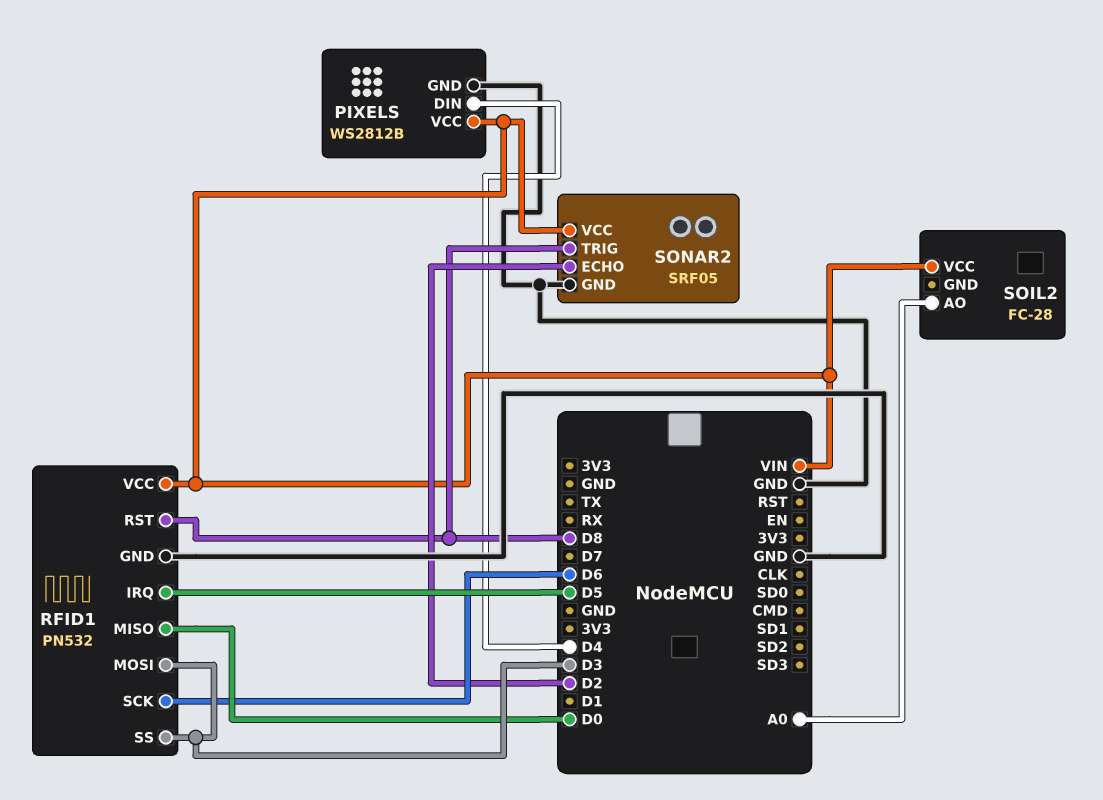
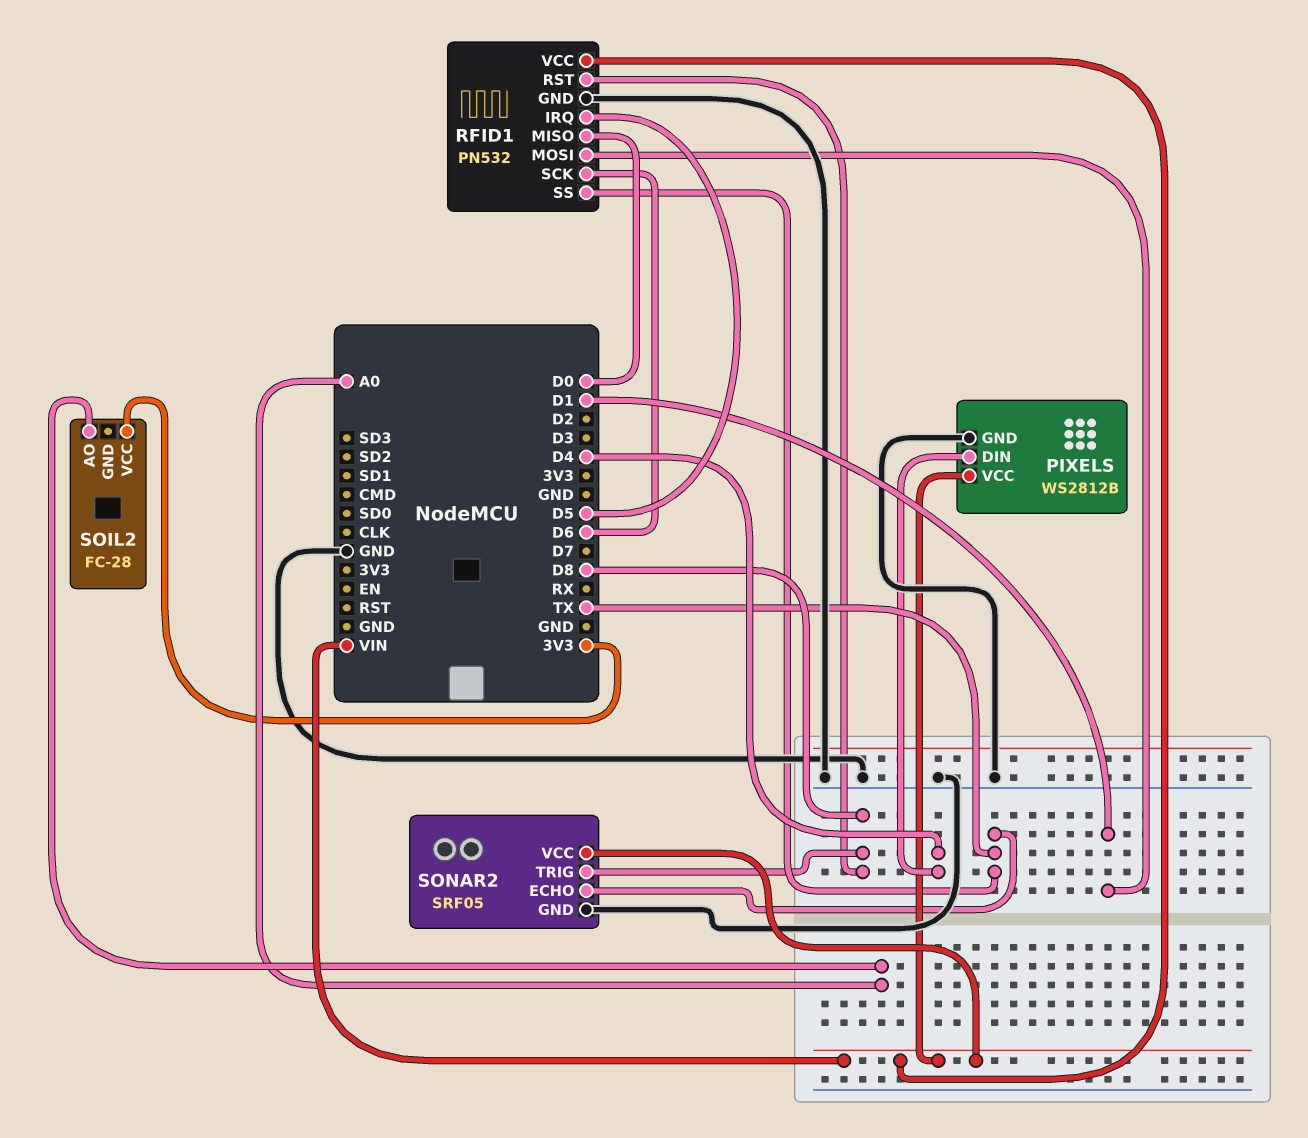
RFID1 pin MOSI: D3 -> D1
RFID1 pin SS: D3 -> TX
SOIL2 pin VCC: VIN -> 3V3
SONAR2 pin ECHO: D2 -> TX

